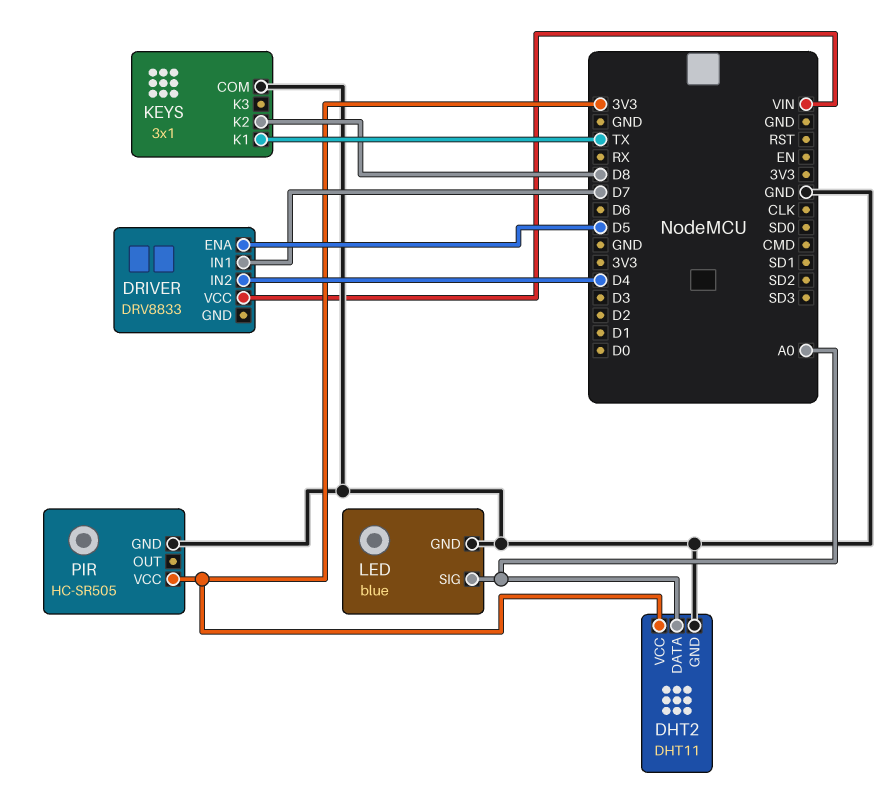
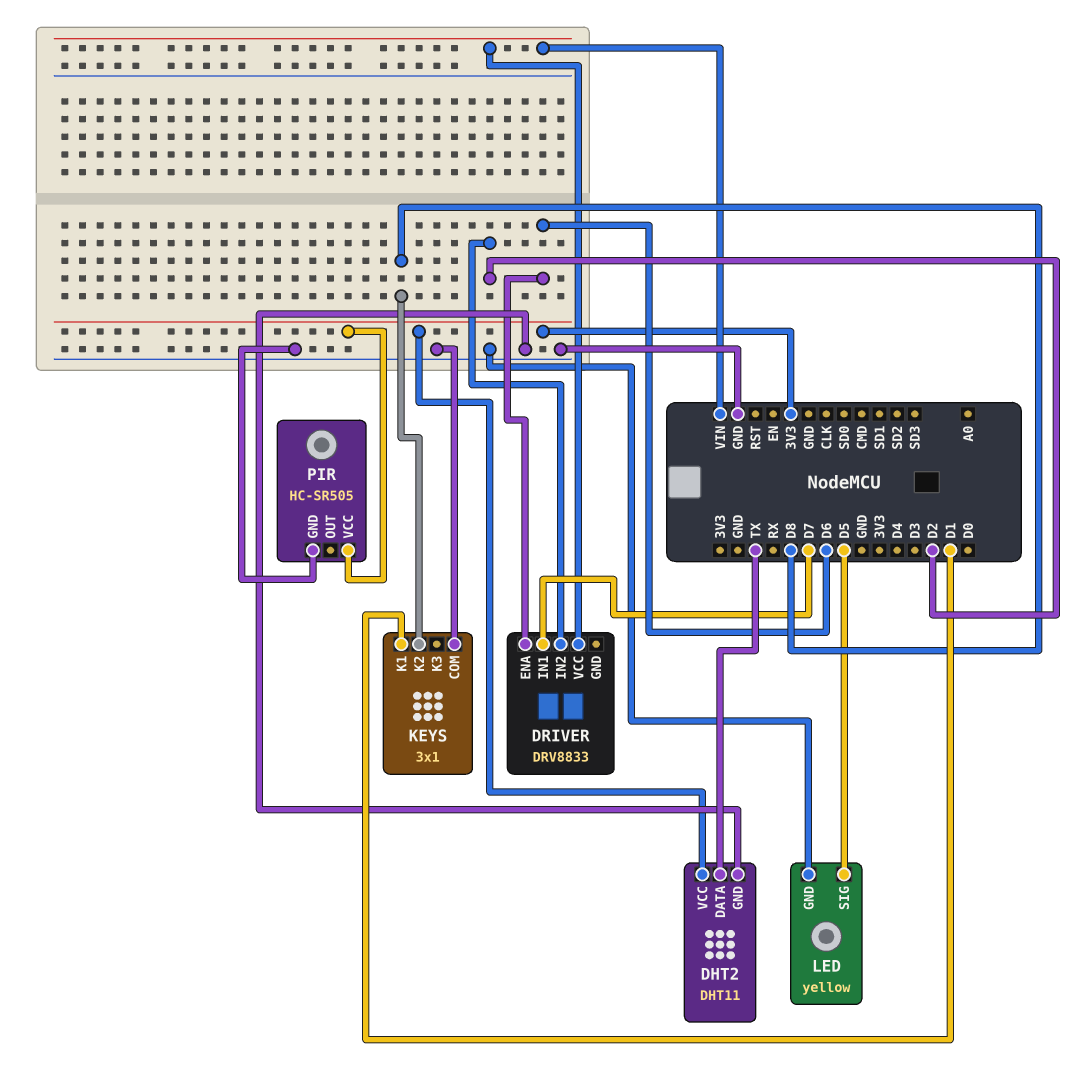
DHT2 pin DATA: A0 -> TX
DRIVER pin ENA: D5 -> D6
DRIVER pin IN2: D4 -> D2
KEYS pin K1: TX -> D1
LED: blue -> yellow
LED pin SIG: A0 -> D5

